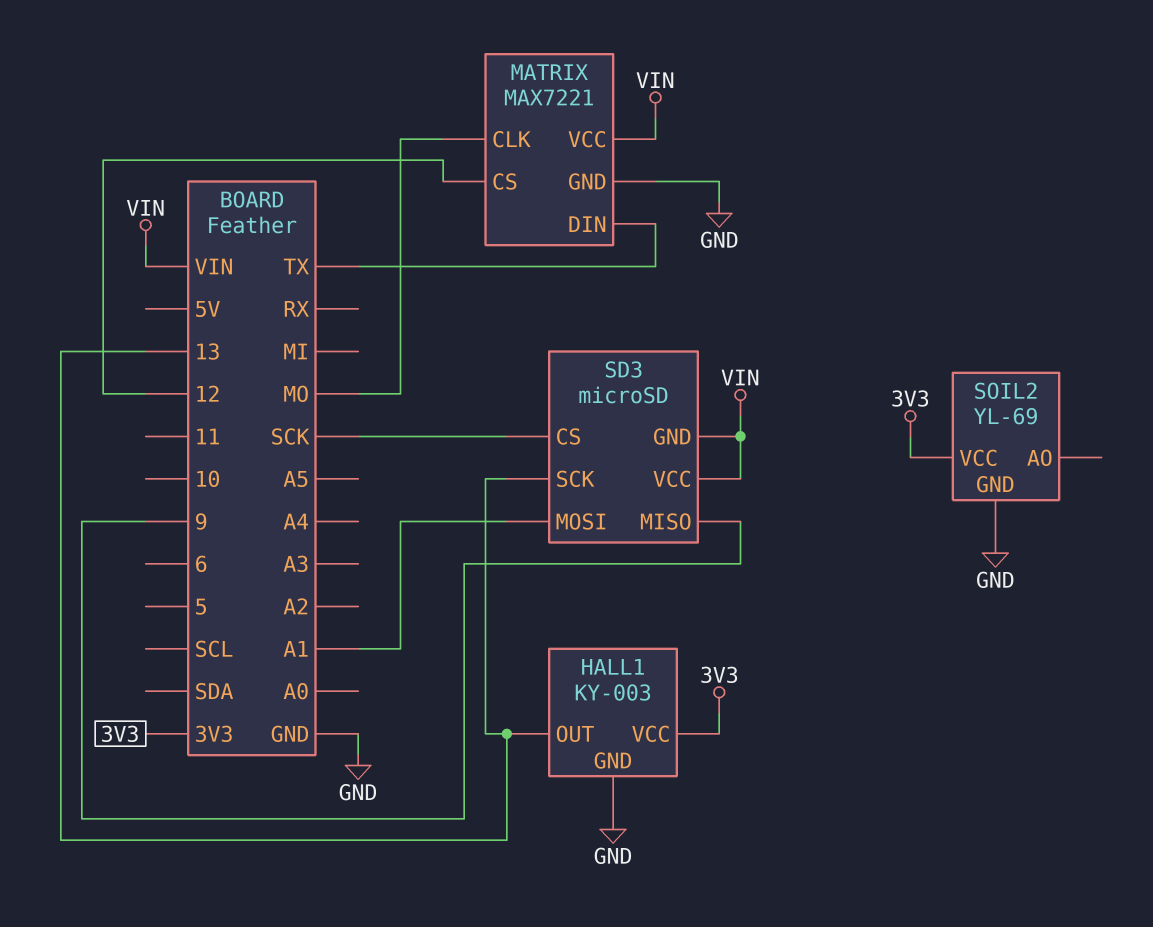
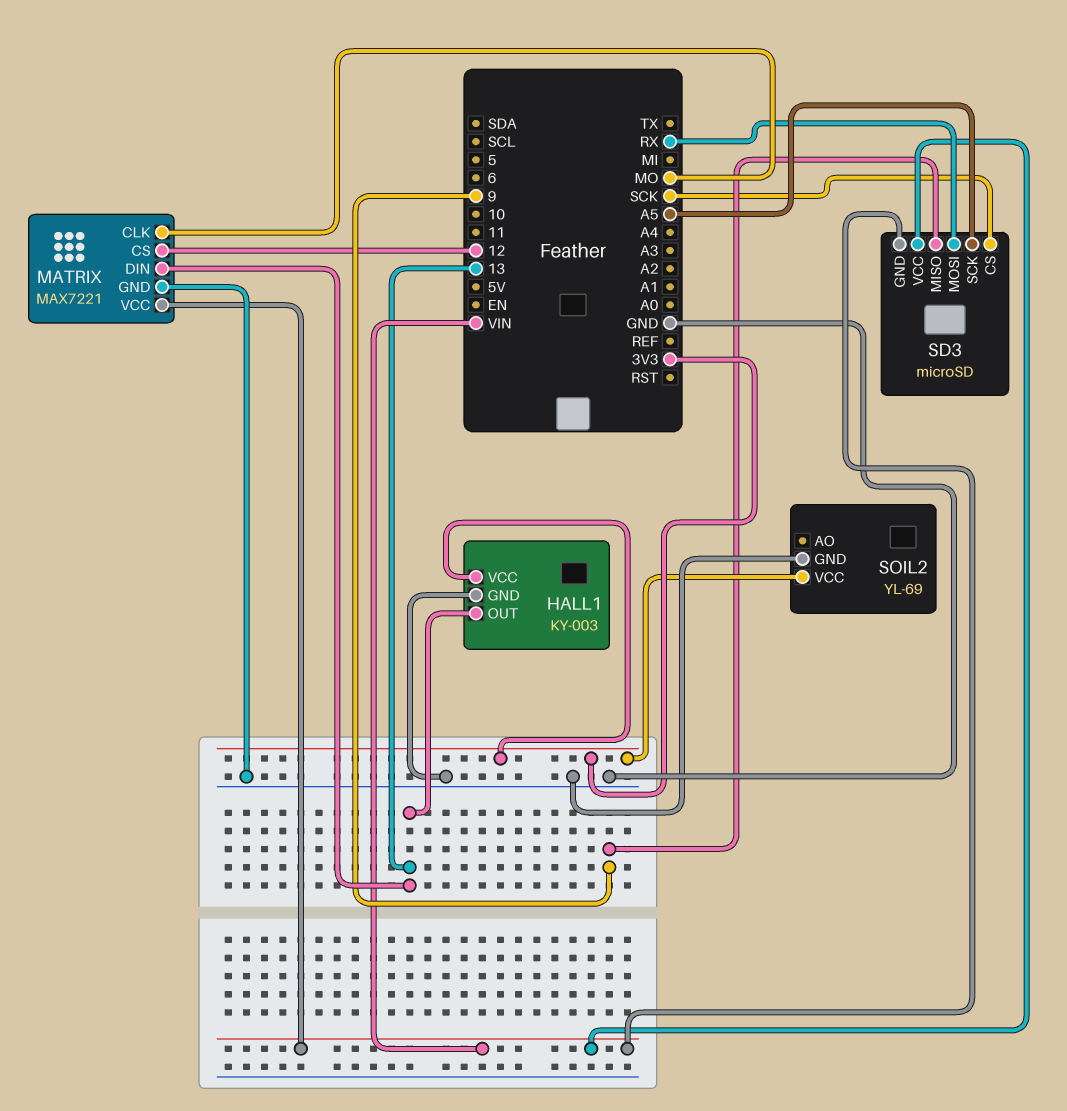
MATRIX pin DIN: TX -> 13
SD3 pin MOSI: A1 -> RX
SD3 pin SCK: 13 -> A5

